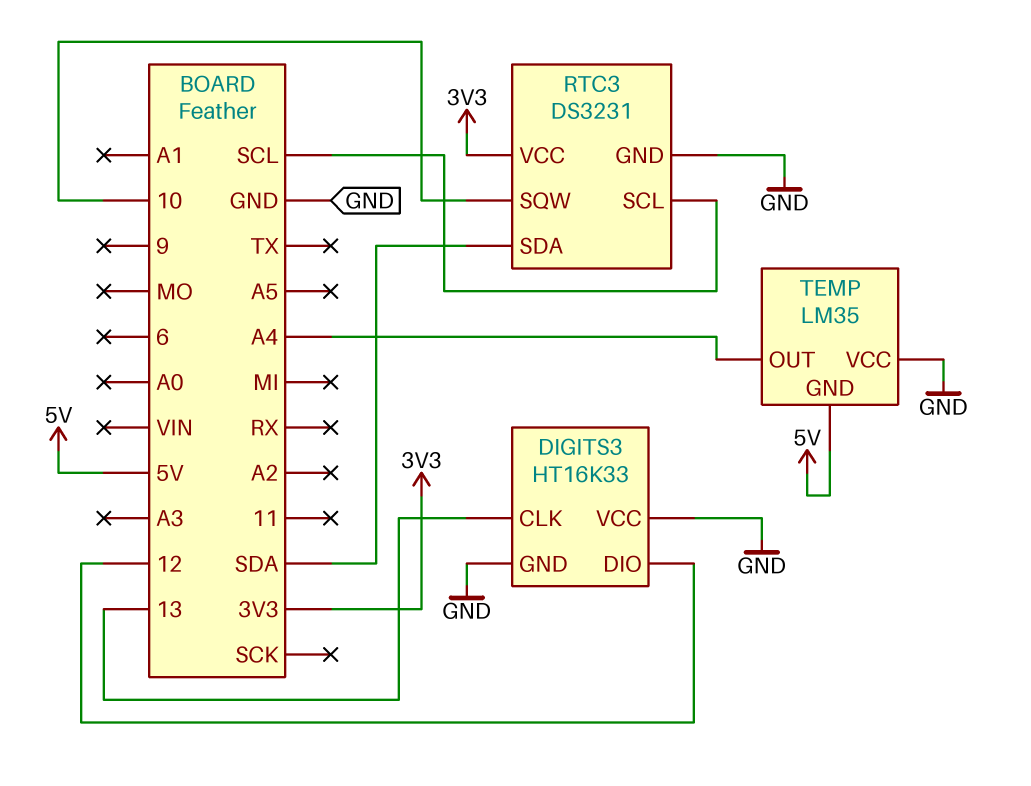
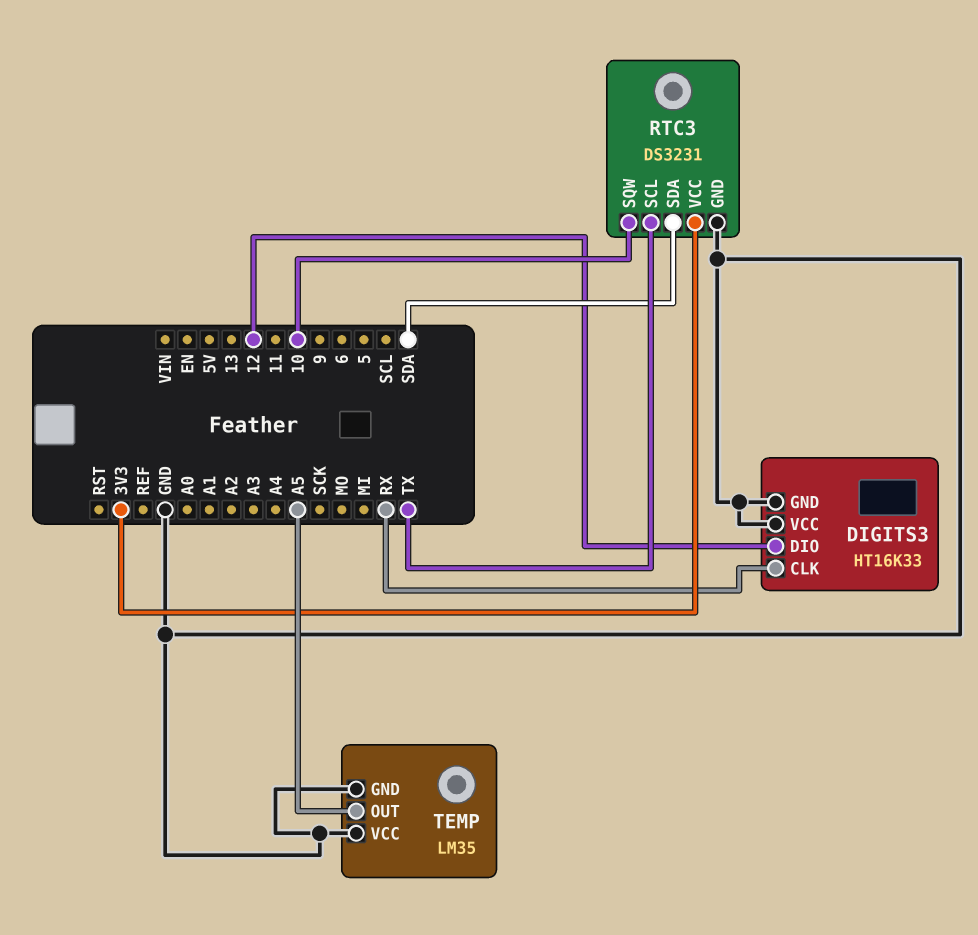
DIGITS3 pin CLK: 13 -> RX
RTC3 pin SCL: SCL -> TX
TEMP pin GND: 5V -> GND
TEMP pin OUT: A4 -> A5

